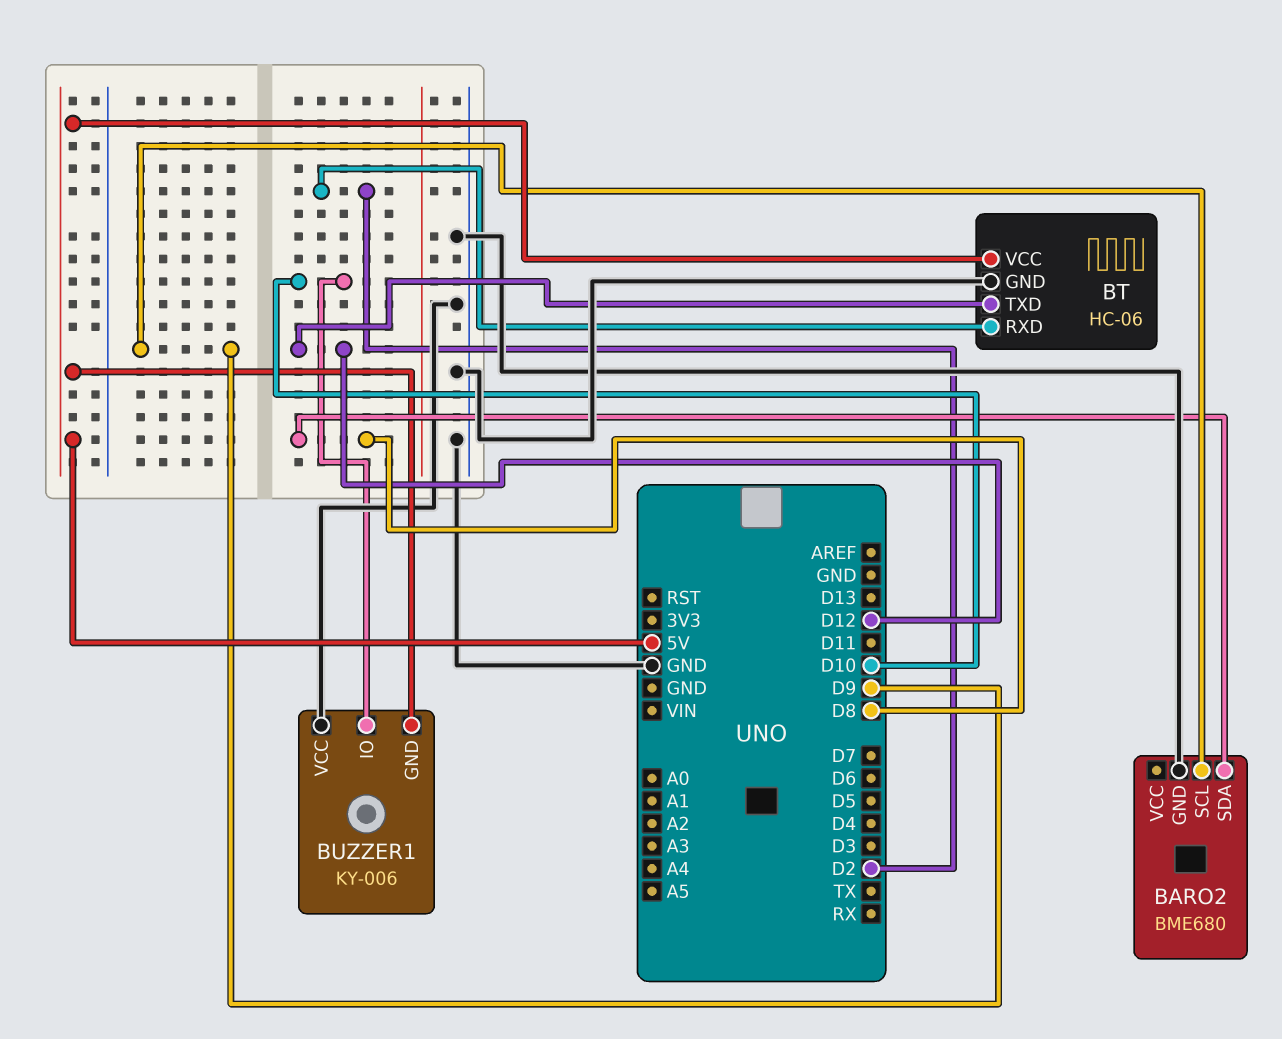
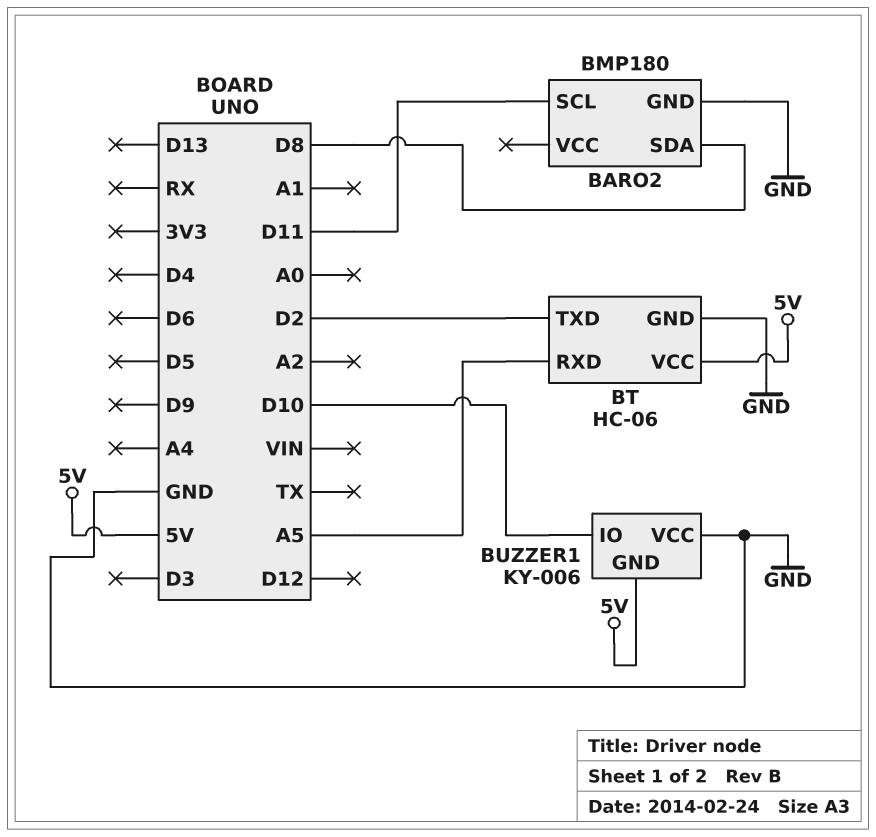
BARO2: BME680 -> BMP180
BARO2 pin SCL: D9 -> D11
BT pin RXD: D2 -> A5
BT pin TXD: D12 -> D2

